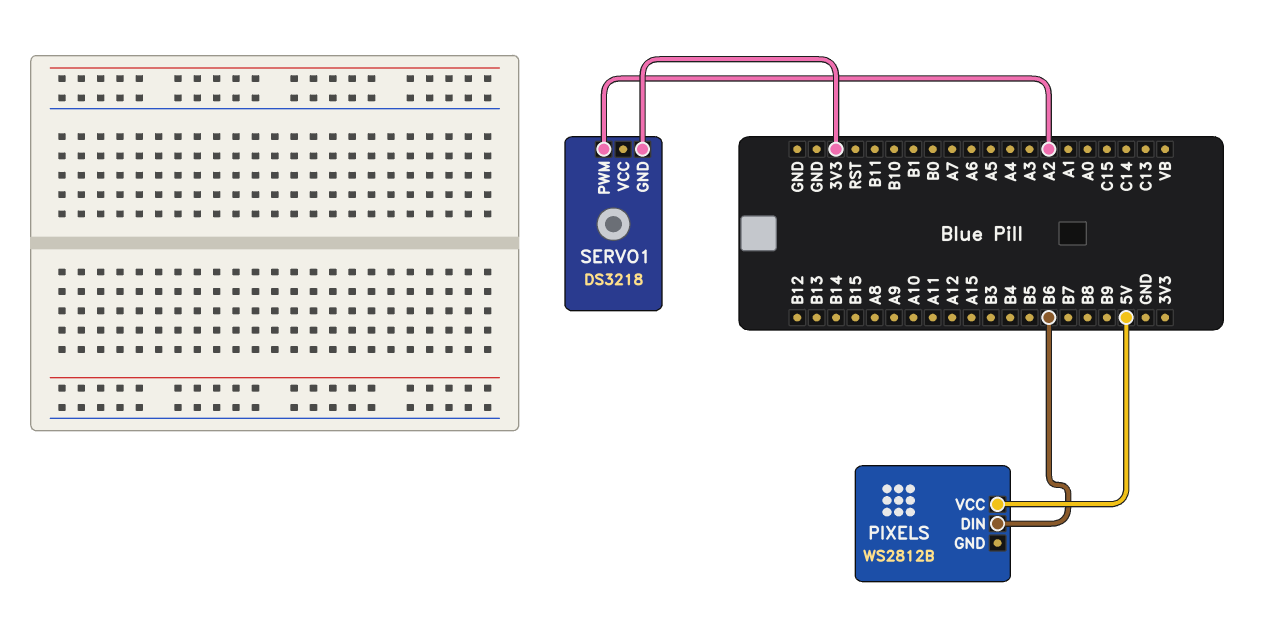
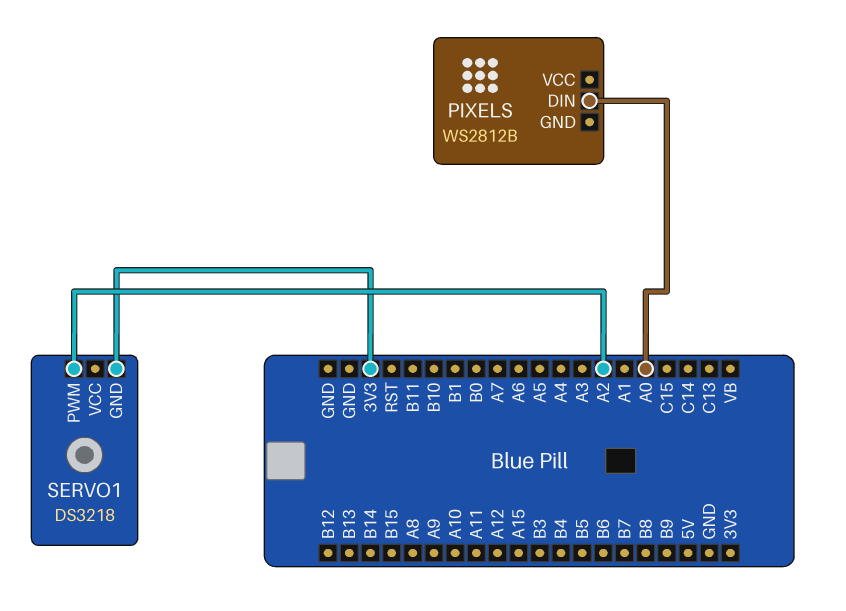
PIXELS pin DIN: B6 -> A0
PIXELS pin VCC: 5V -> none

